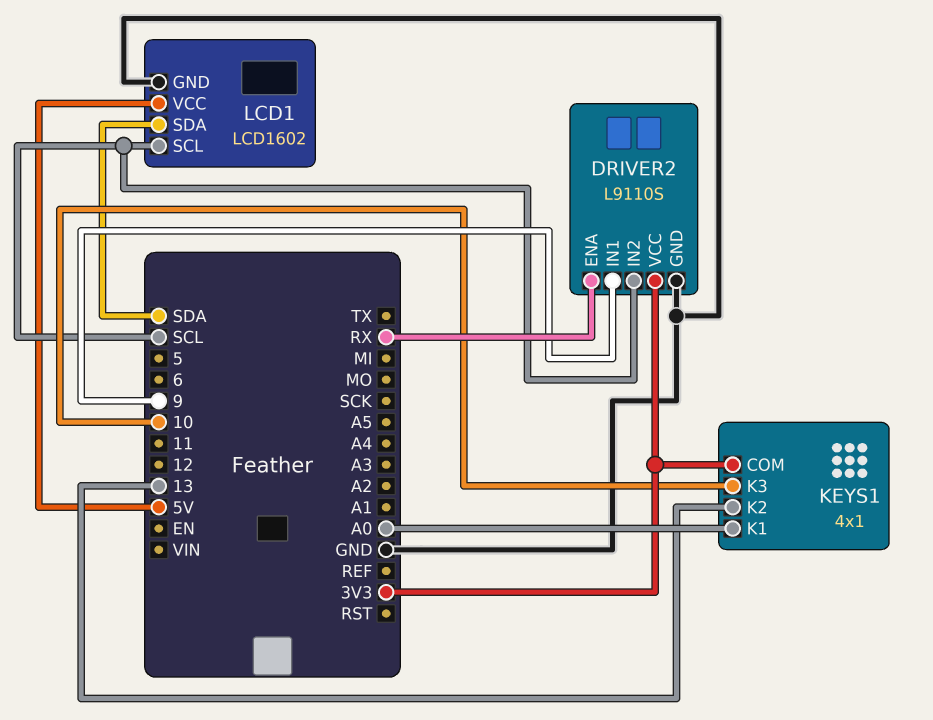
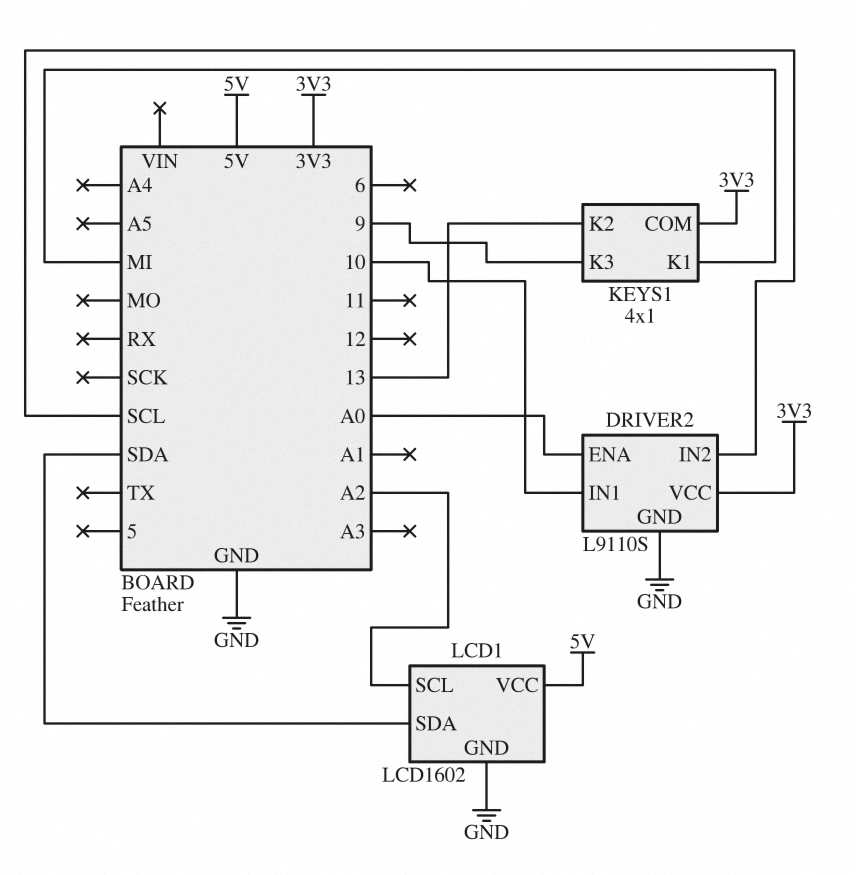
DRIVER2 pin ENA: RX -> A0
DRIVER2 pin IN1: 9 -> 10
KEYS1 pin K1: A0 -> MI
KEYS1 pin K3: 10 -> 9
LCD1 pin SCL: SCL -> A2

